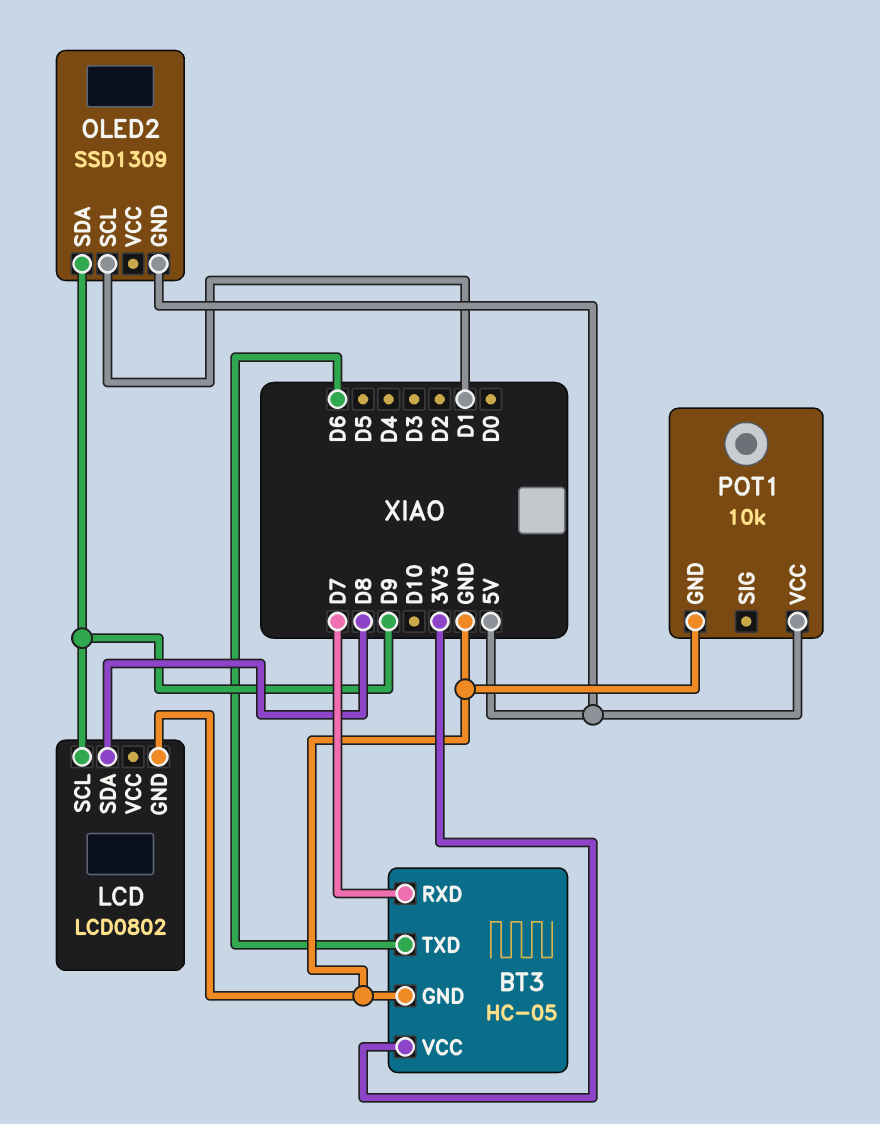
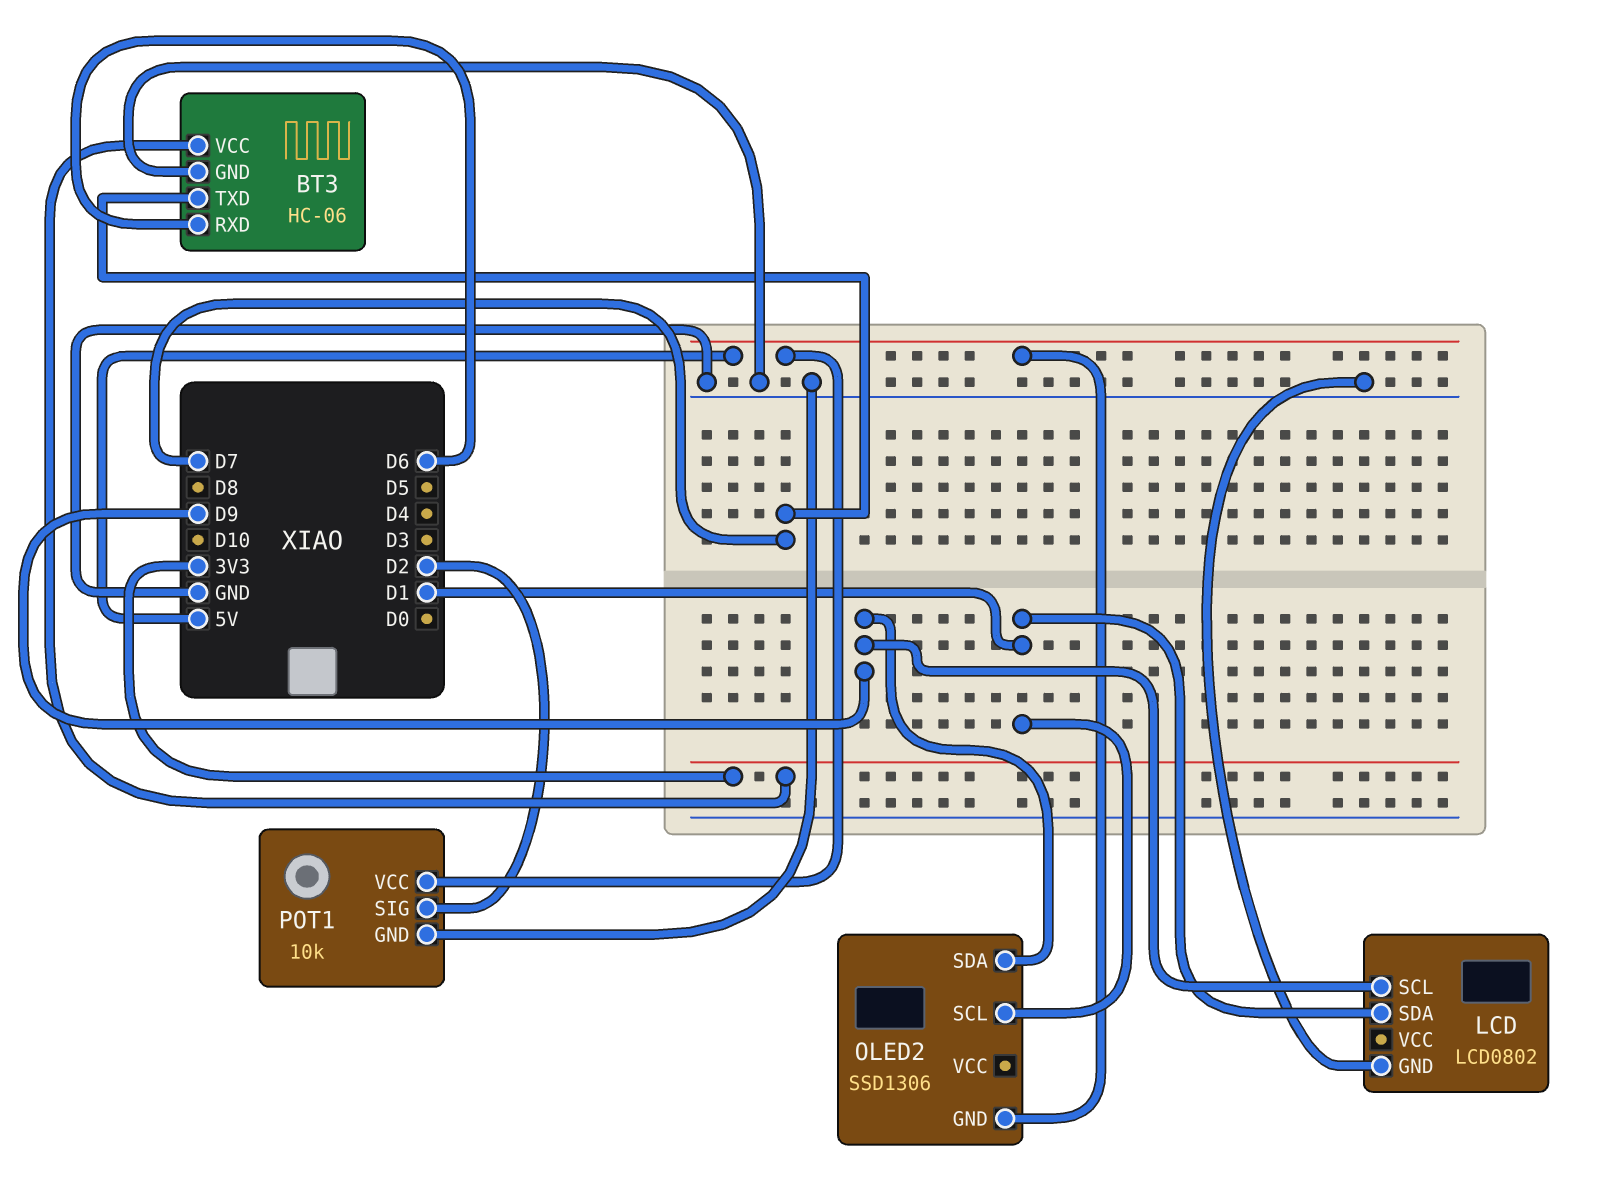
BT3: HC-05 -> HC-06
BT3 pin RXD: D7 -> D6
BT3 pin TXD: D6 -> D7
LCD pin SDA: D8 -> D1
OLED2: SSD1309 -> SSD1306
POT1 pin SIG: none -> D2

